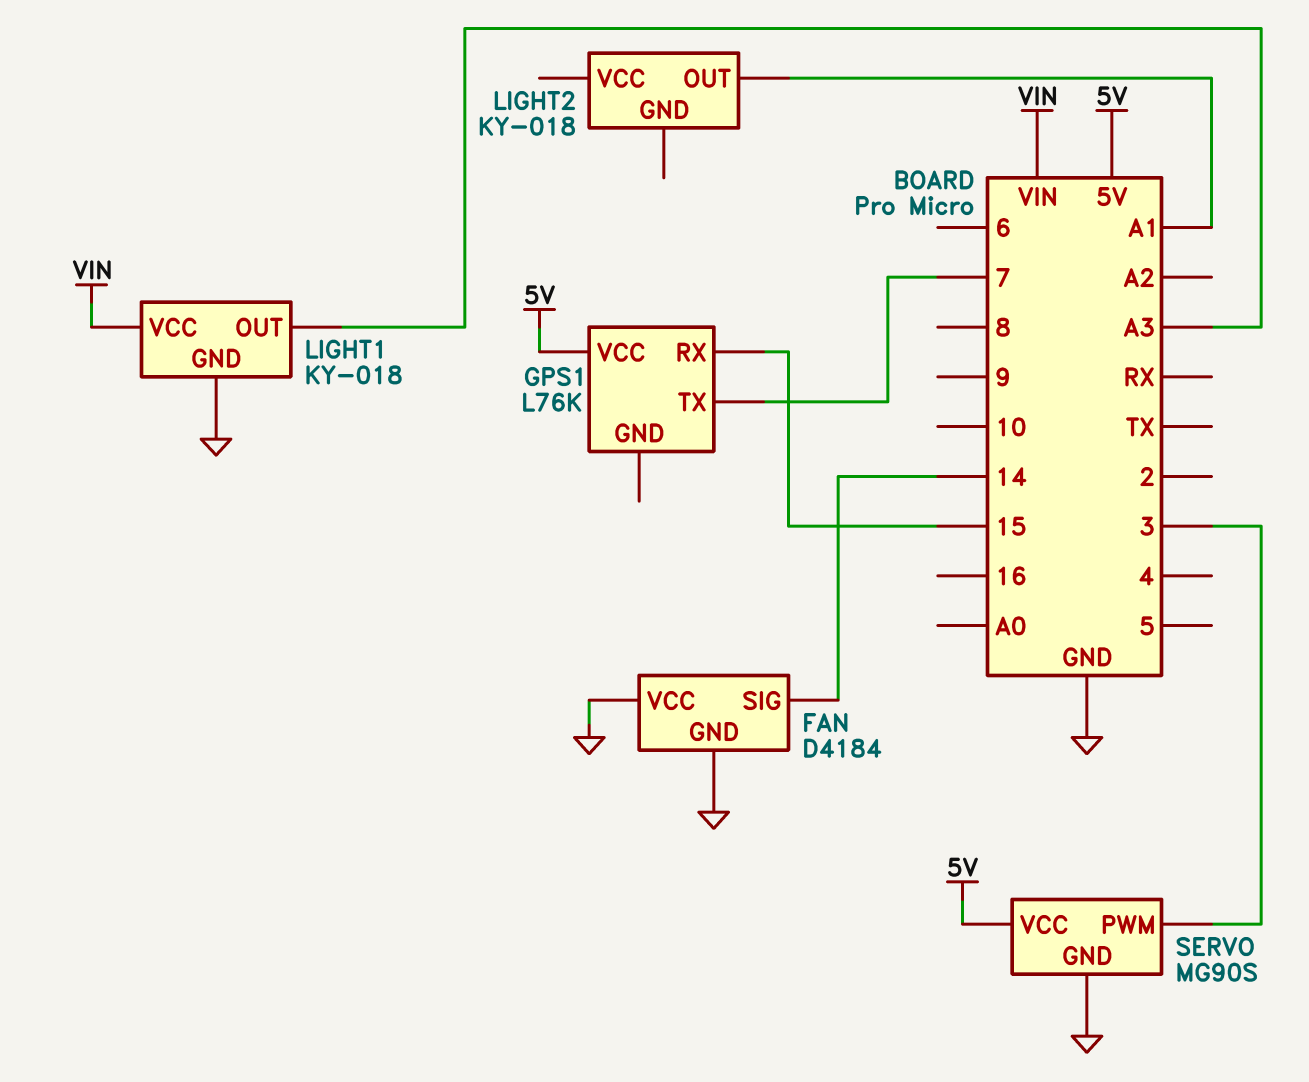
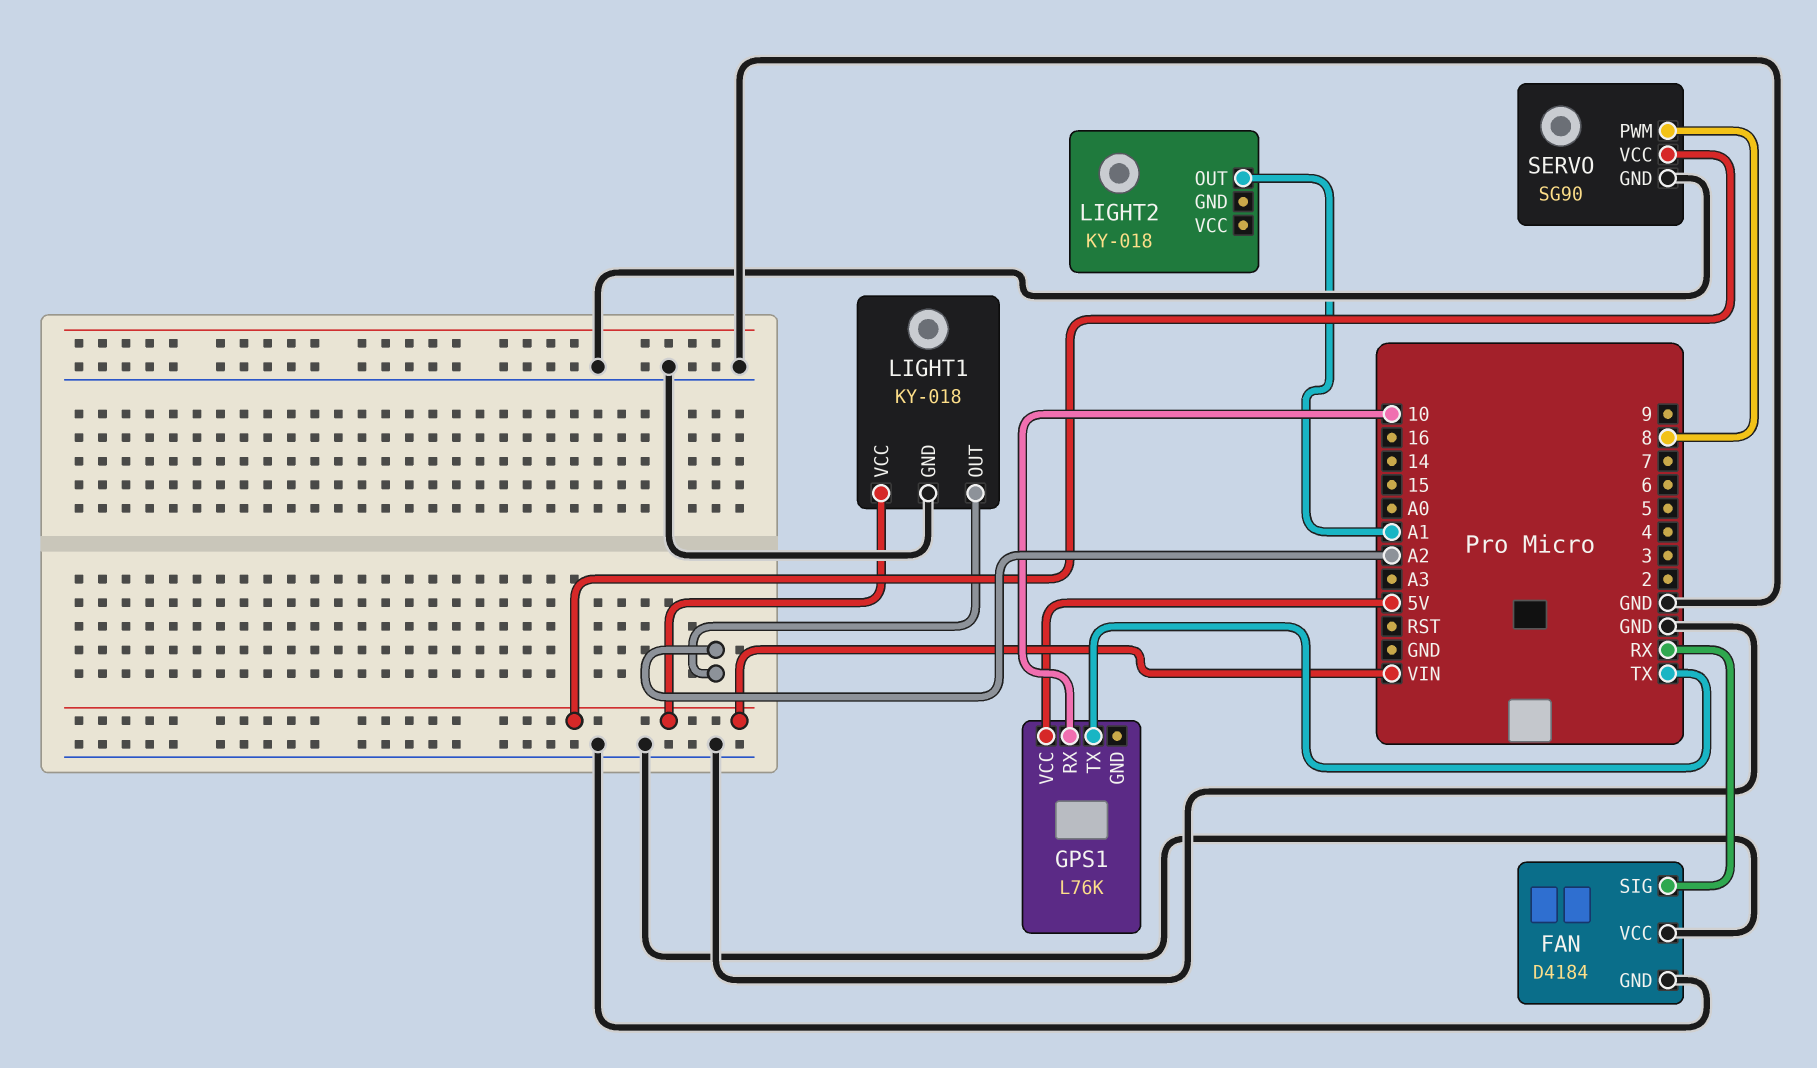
FAN pin SIG: 14 -> RX
GPS1 pin RX: 15 -> 10
GPS1 pin TX: 7 -> TX
LIGHT1 pin OUT: A3 -> A2
SERVO: MG90S -> SG90
SERVO pin PWM: 3 -> 8
SERVO pin VCC: 5V -> VIN

